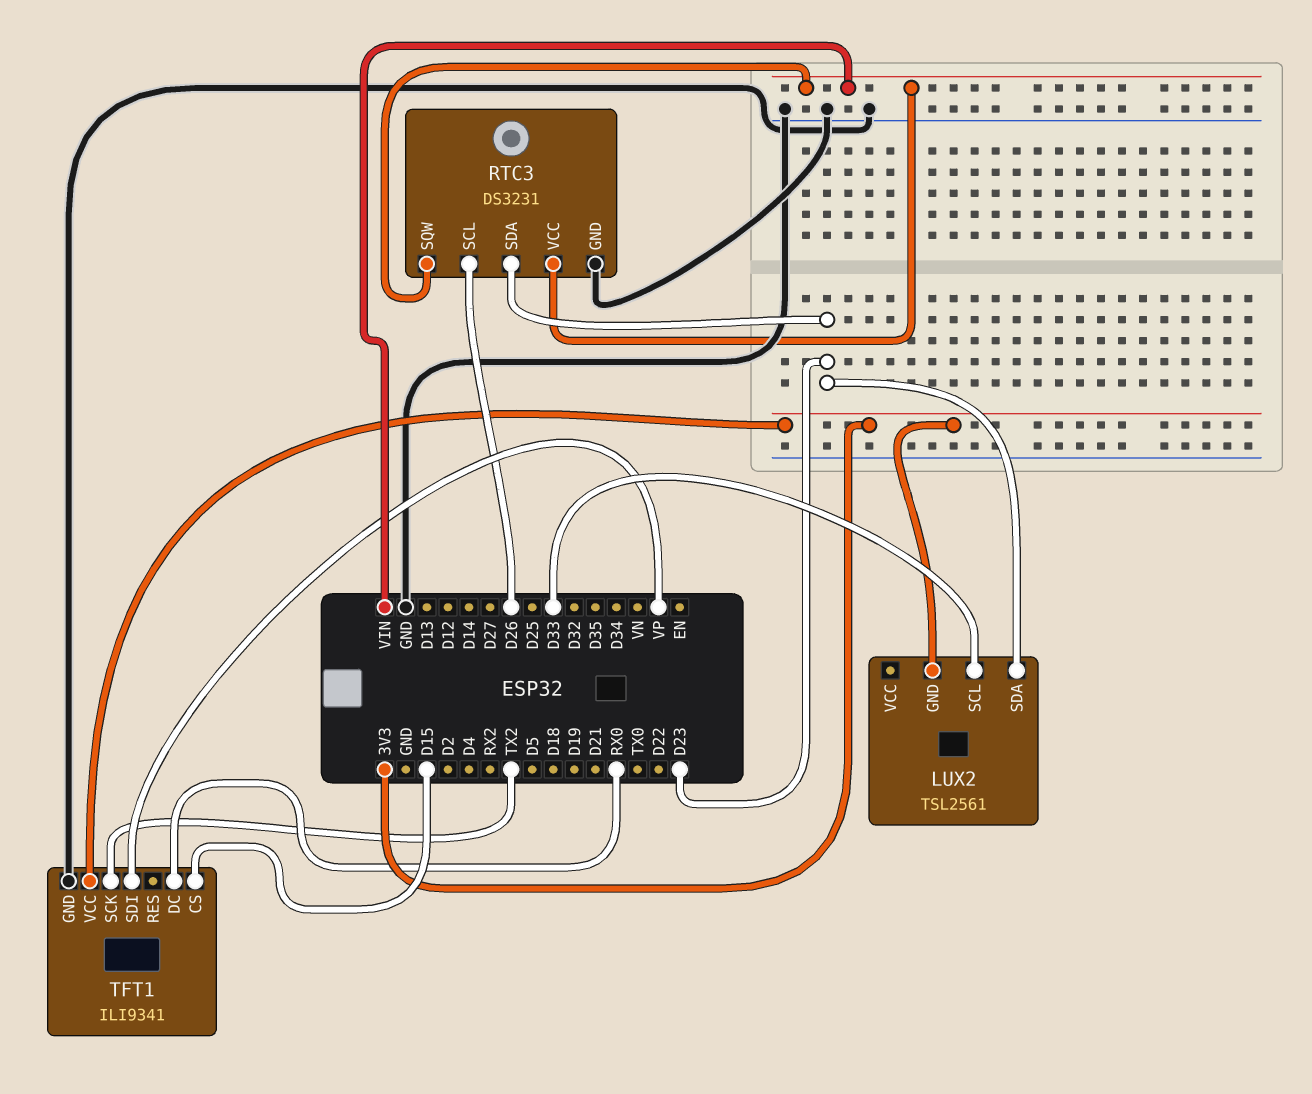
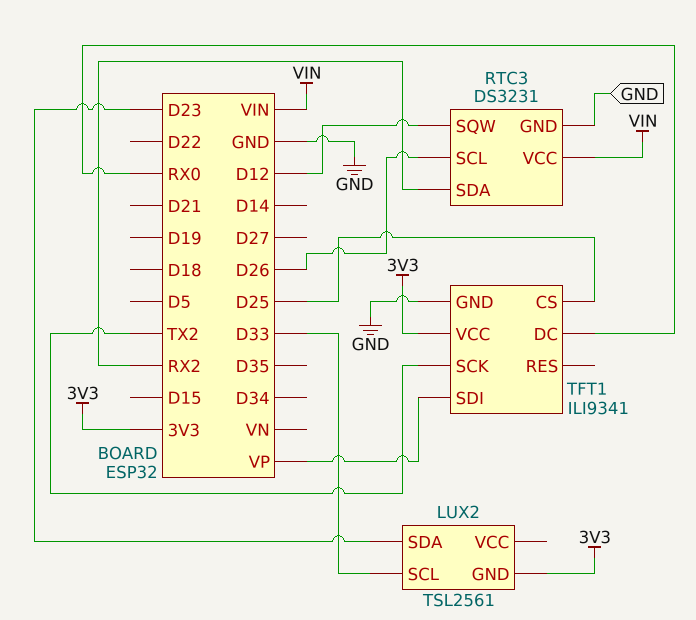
RTC3 pin SDA: D23 -> RX2
RTC3 pin SQW: VIN -> D12
TFT1 pin CS: D15 -> D25

